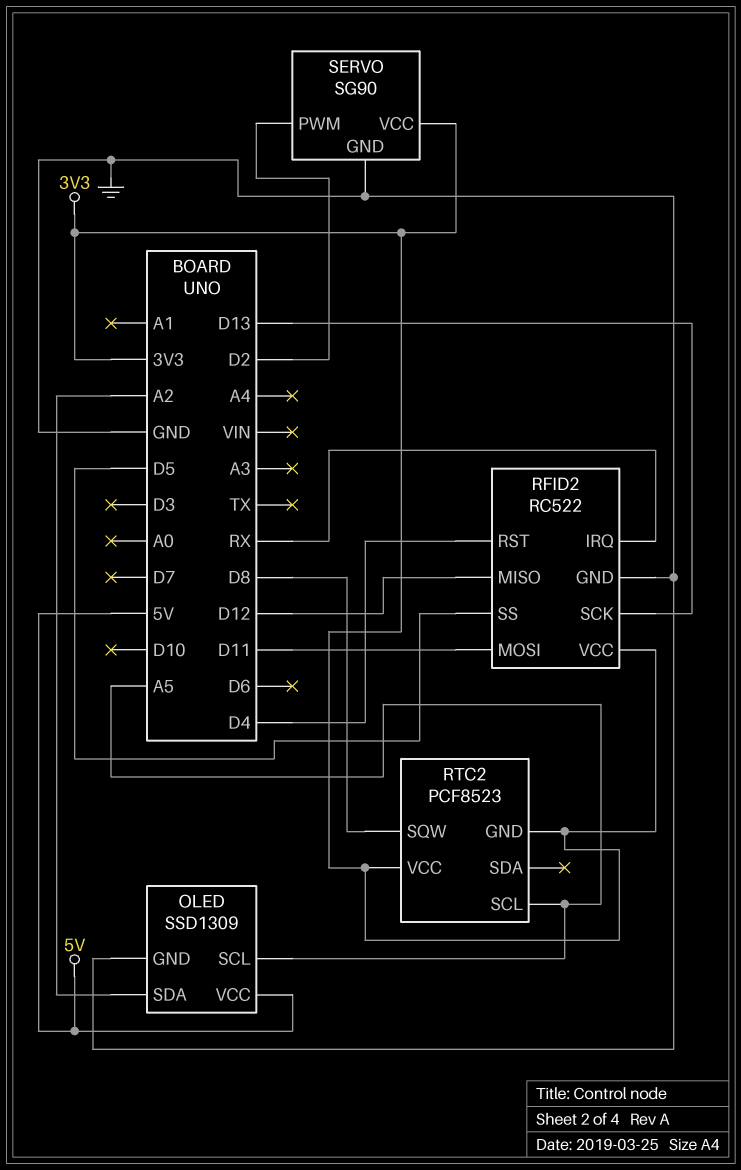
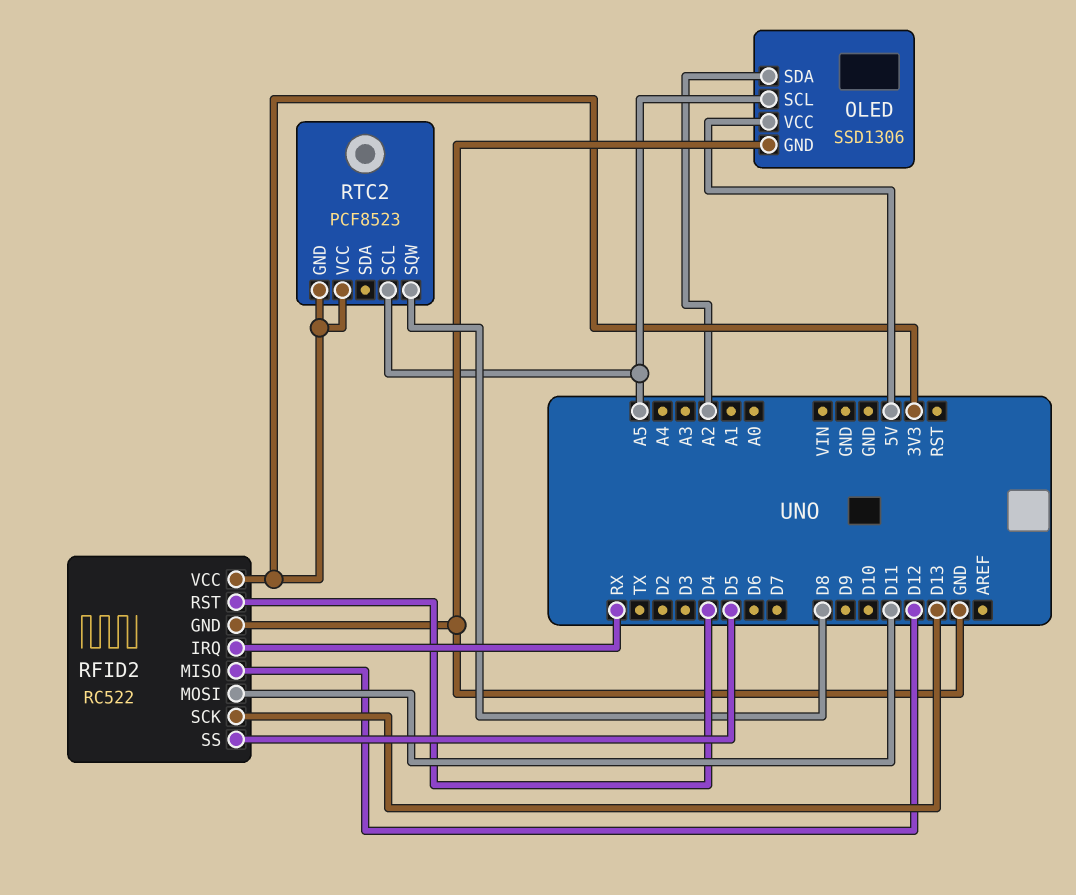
OLED: SSD1309 -> SSD1306
SERVO: SG90 -> none
SERVO pin GND: GND -> none
SERVO pin PWM: D2 -> none
SERVO pin VCC: 3V3 -> none

